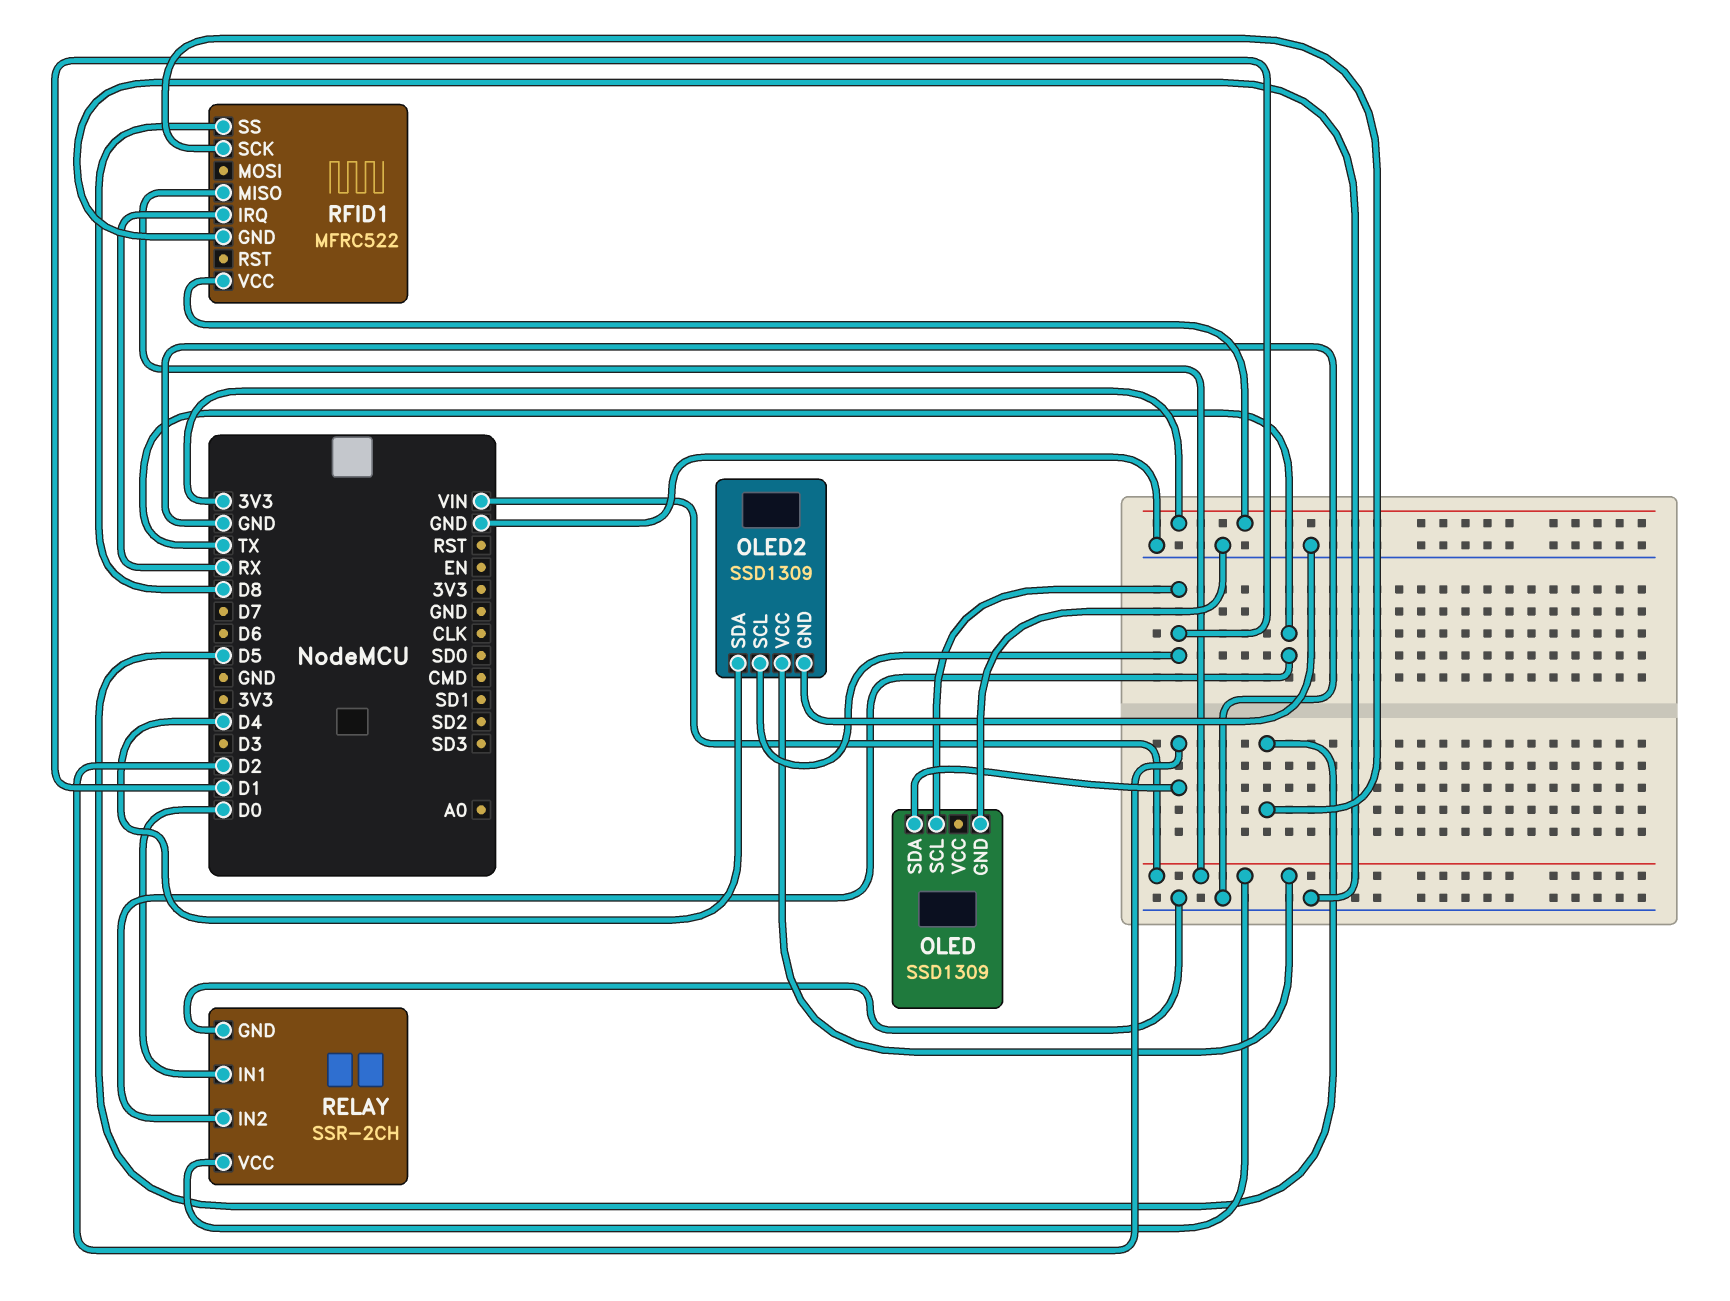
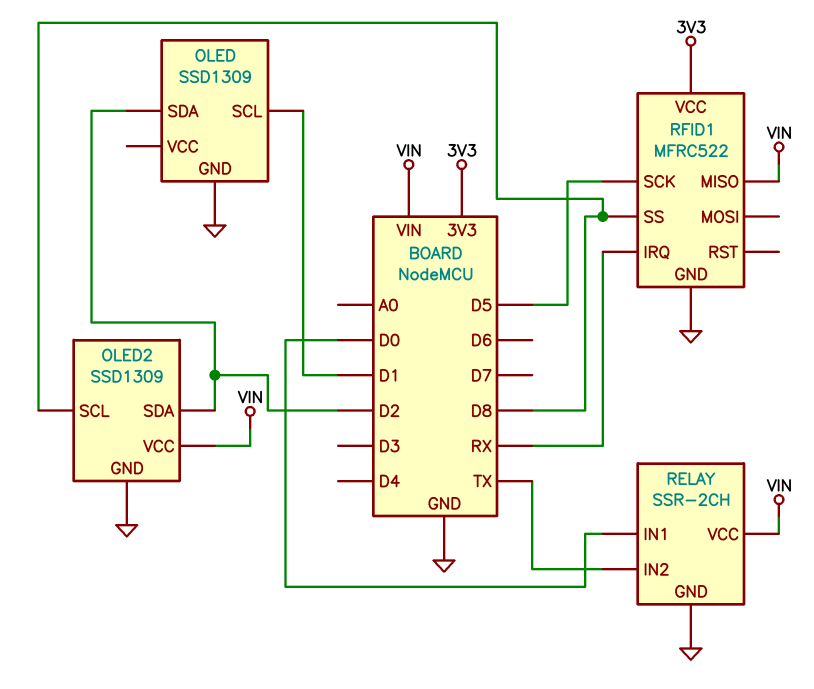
OLED2 pin SCL: D1 -> D8
OLED2 pin SDA: D4 -> D2

